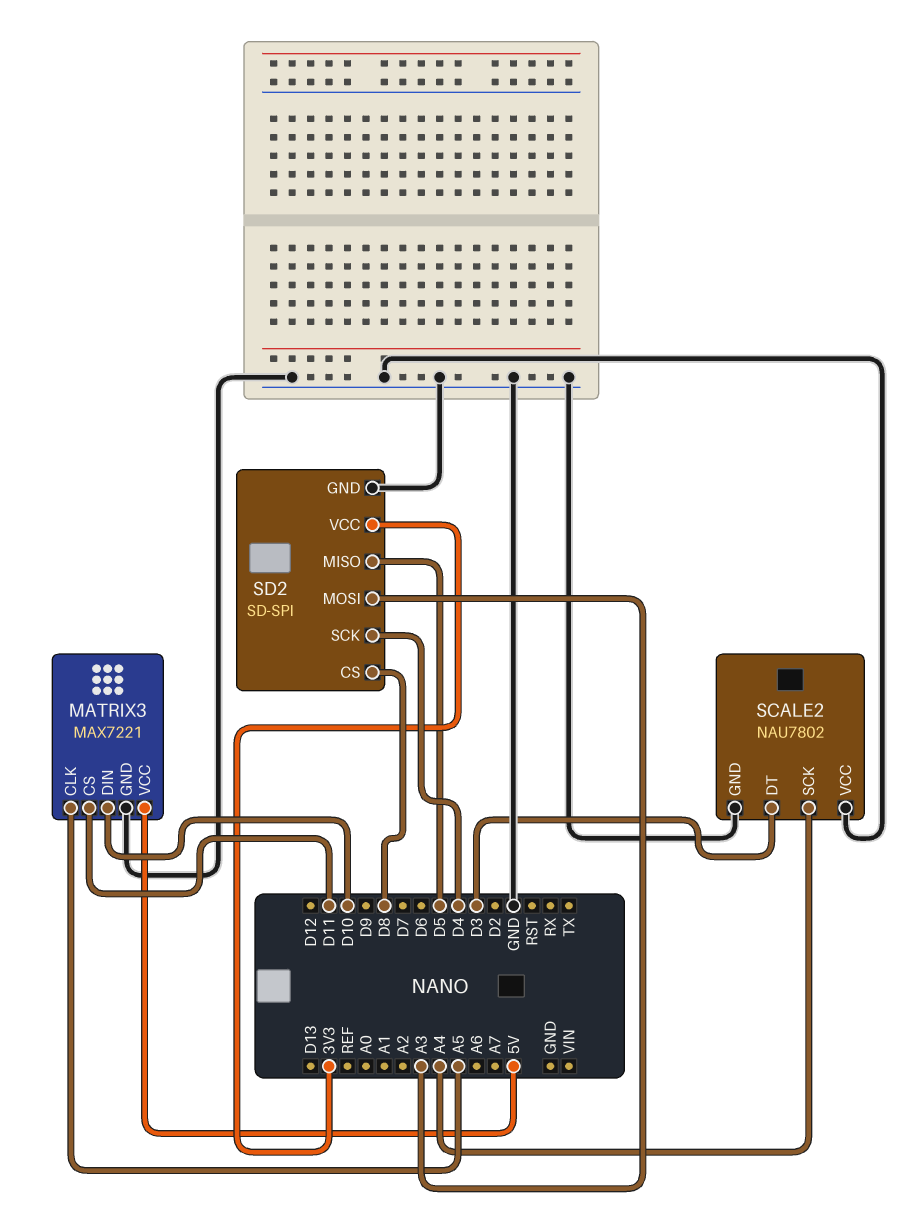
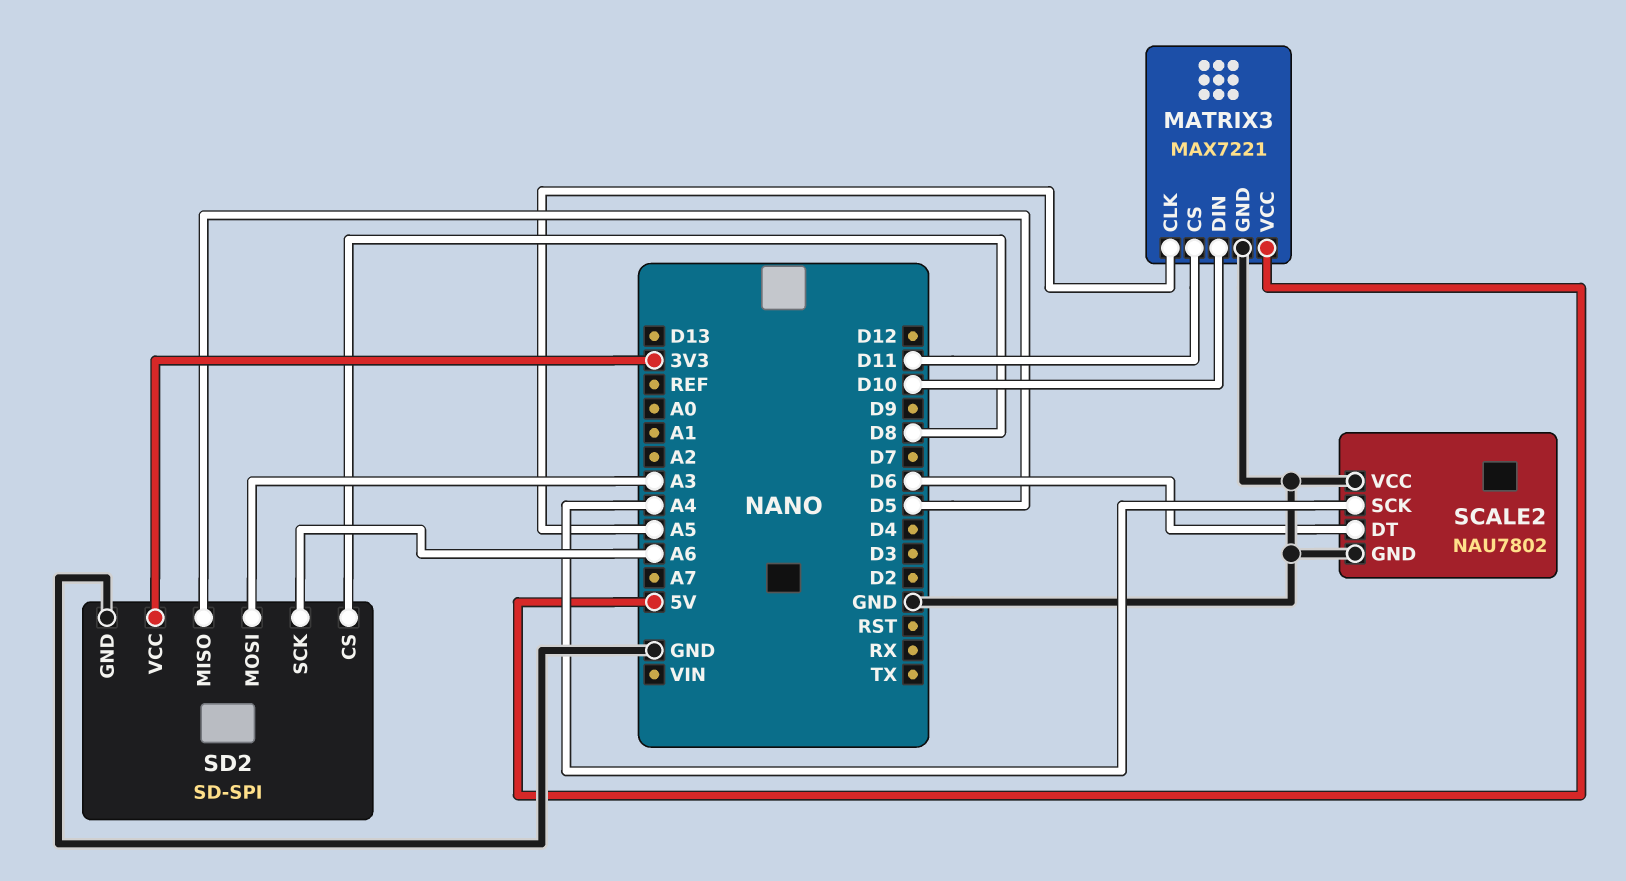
SCALE2 pin DT: D3 -> D6
SD2 pin SCK: D4 -> A6

